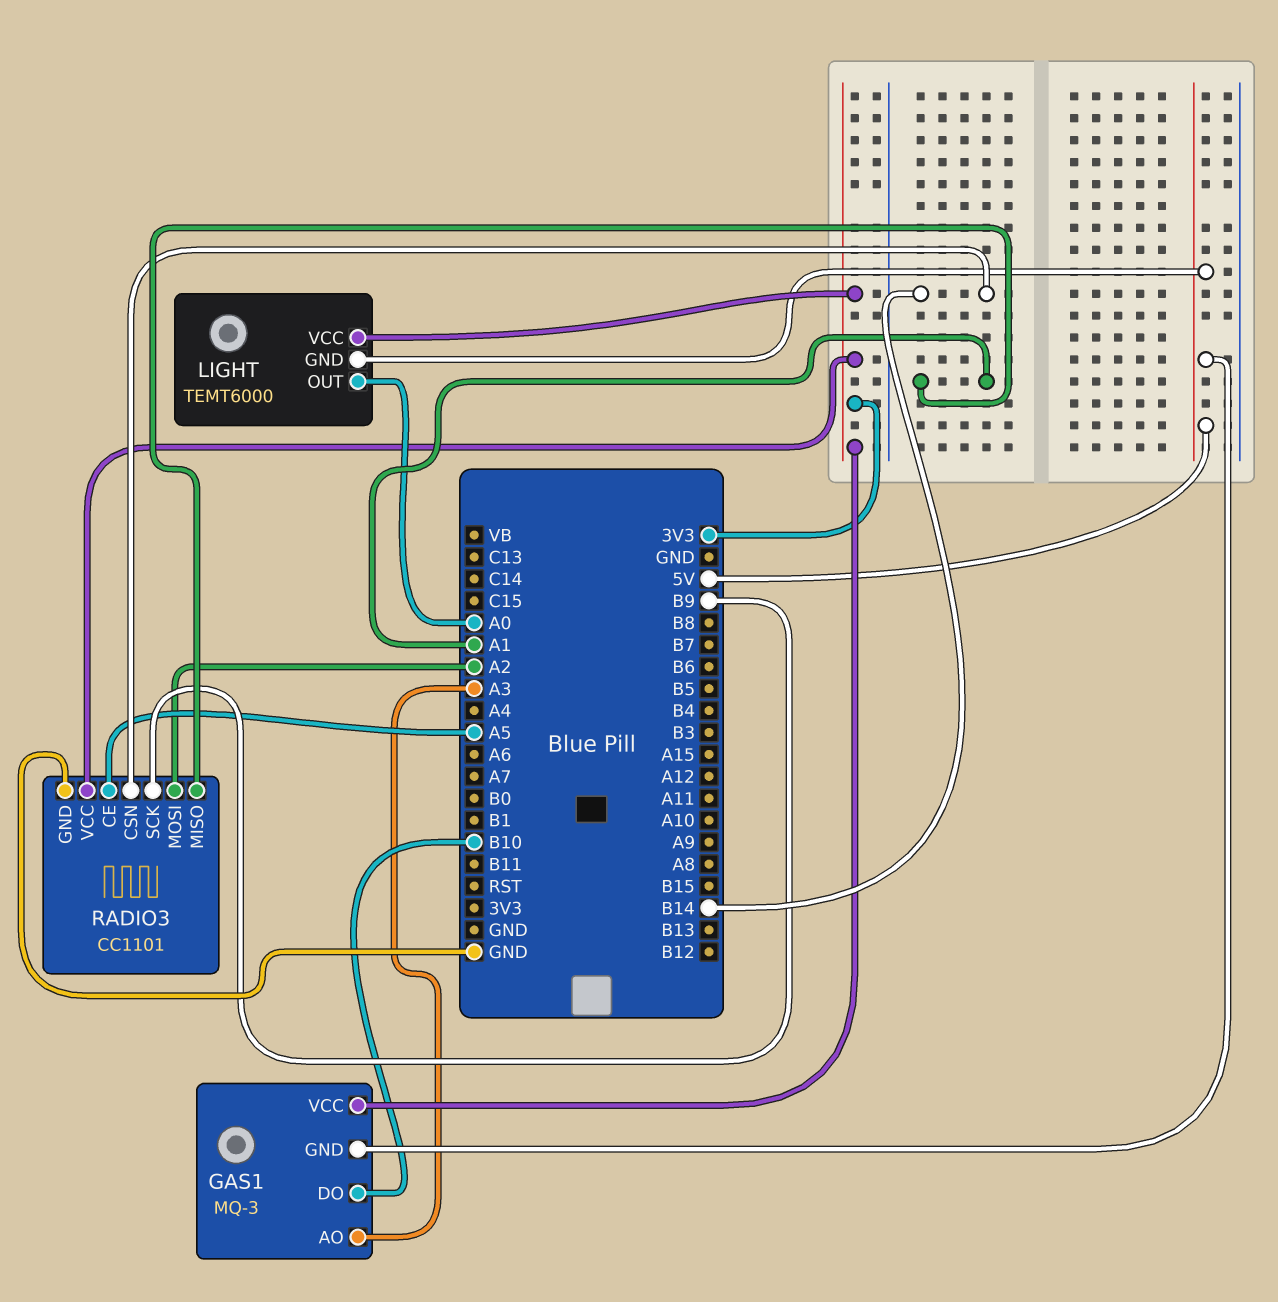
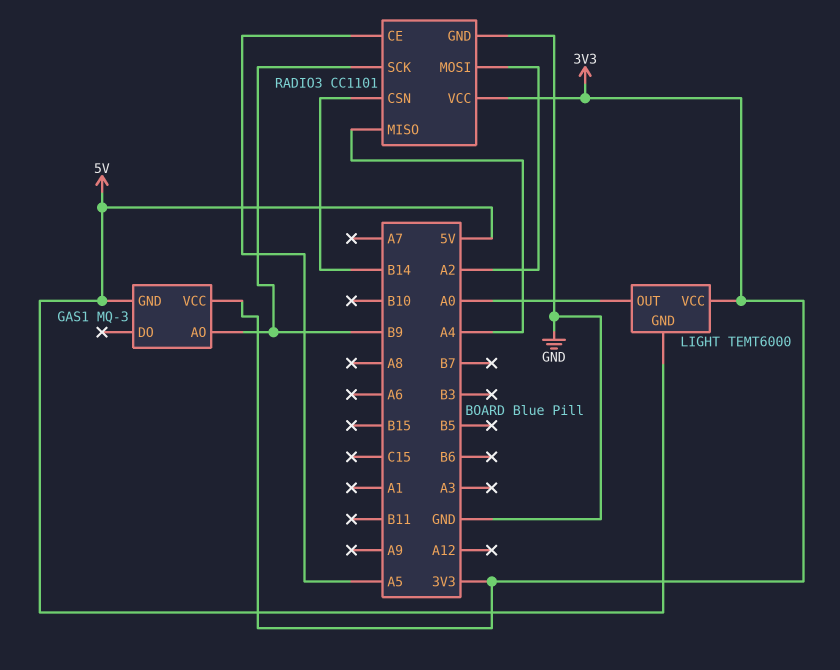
GAS1 pin AO: A3 -> B9
GAS1 pin DO: B10 -> none
RADIO3 pin MISO: A1 -> A4

